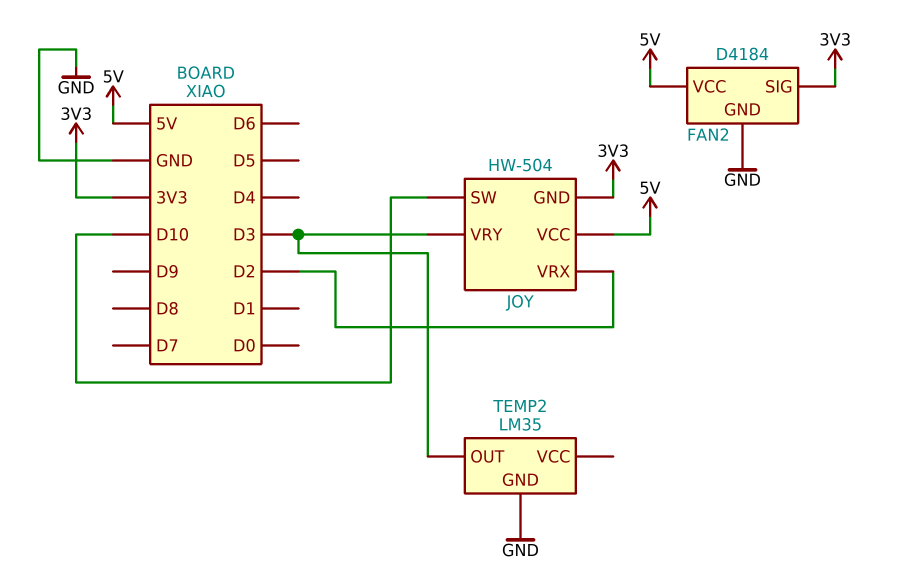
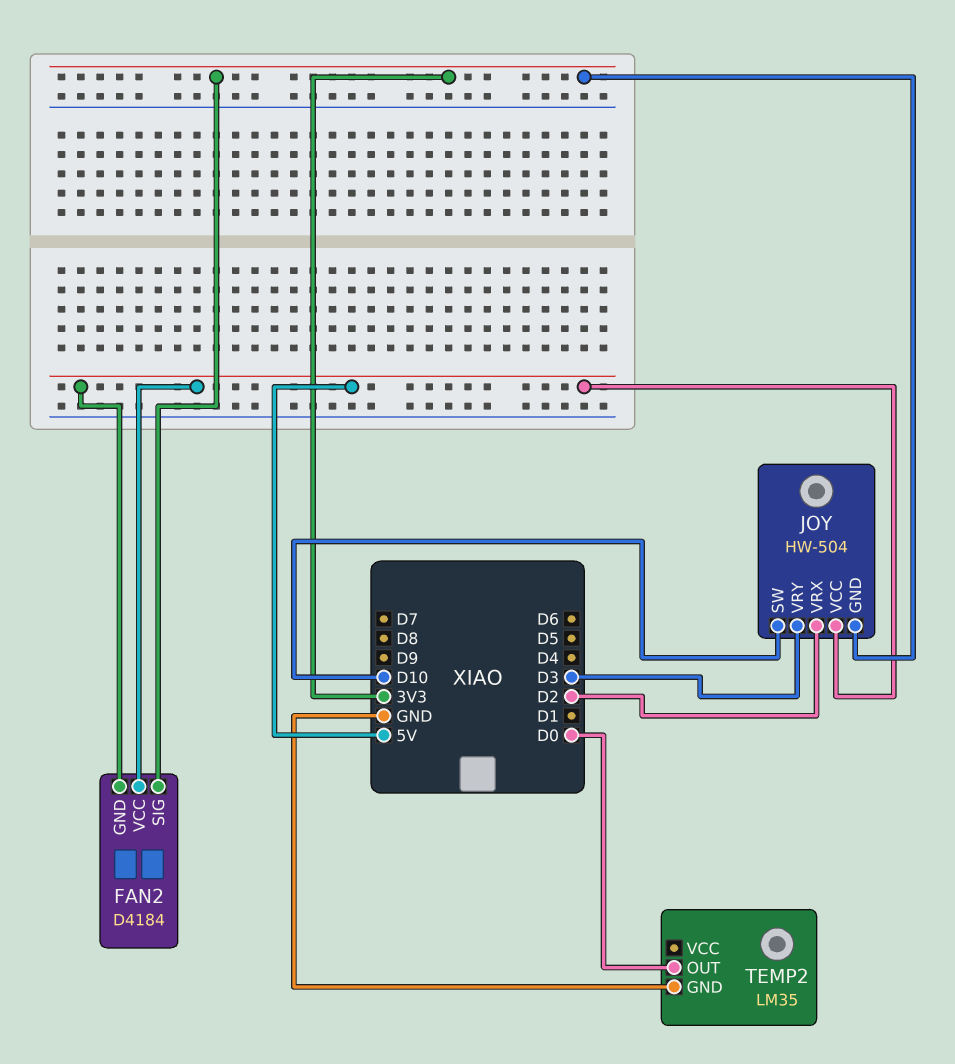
FAN2 pin GND: GND -> 5V
TEMP2 pin OUT: D3 -> D0

